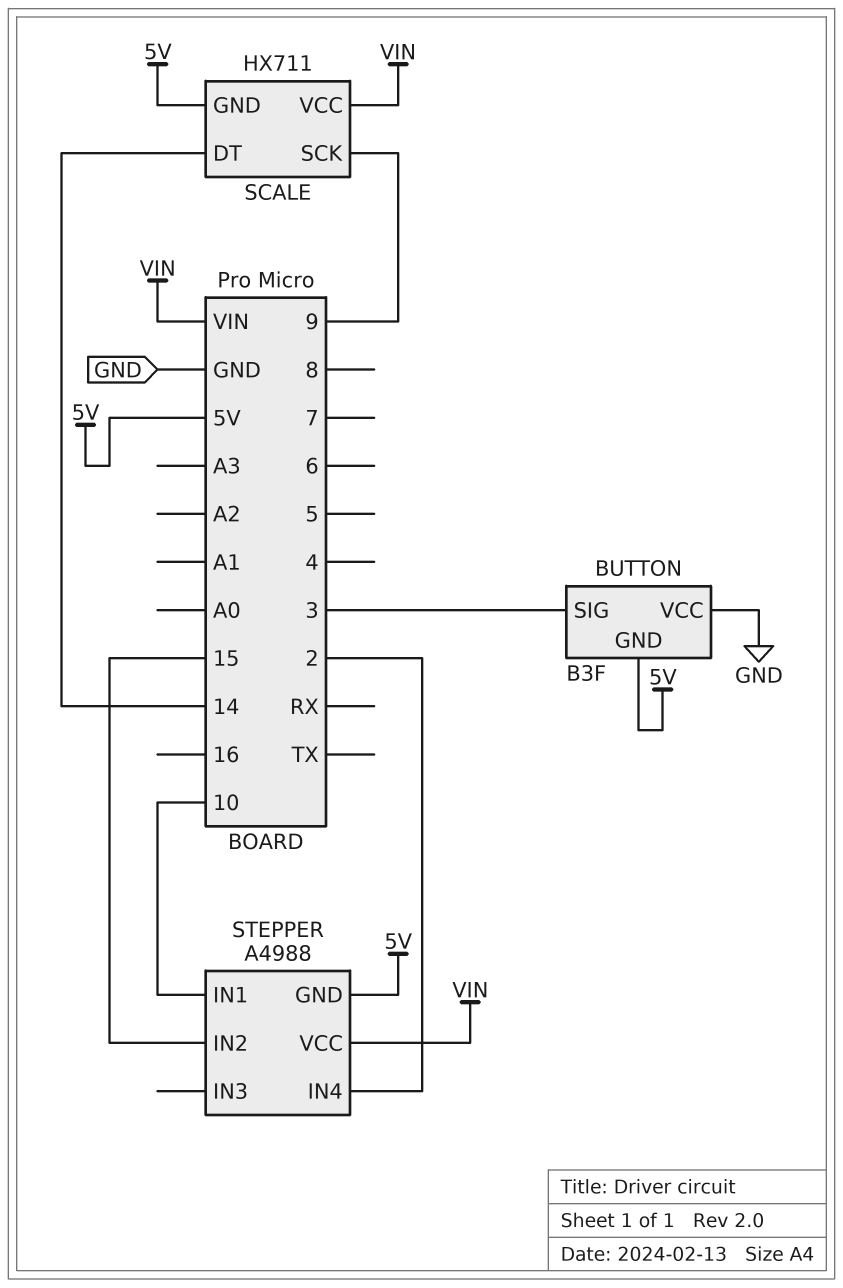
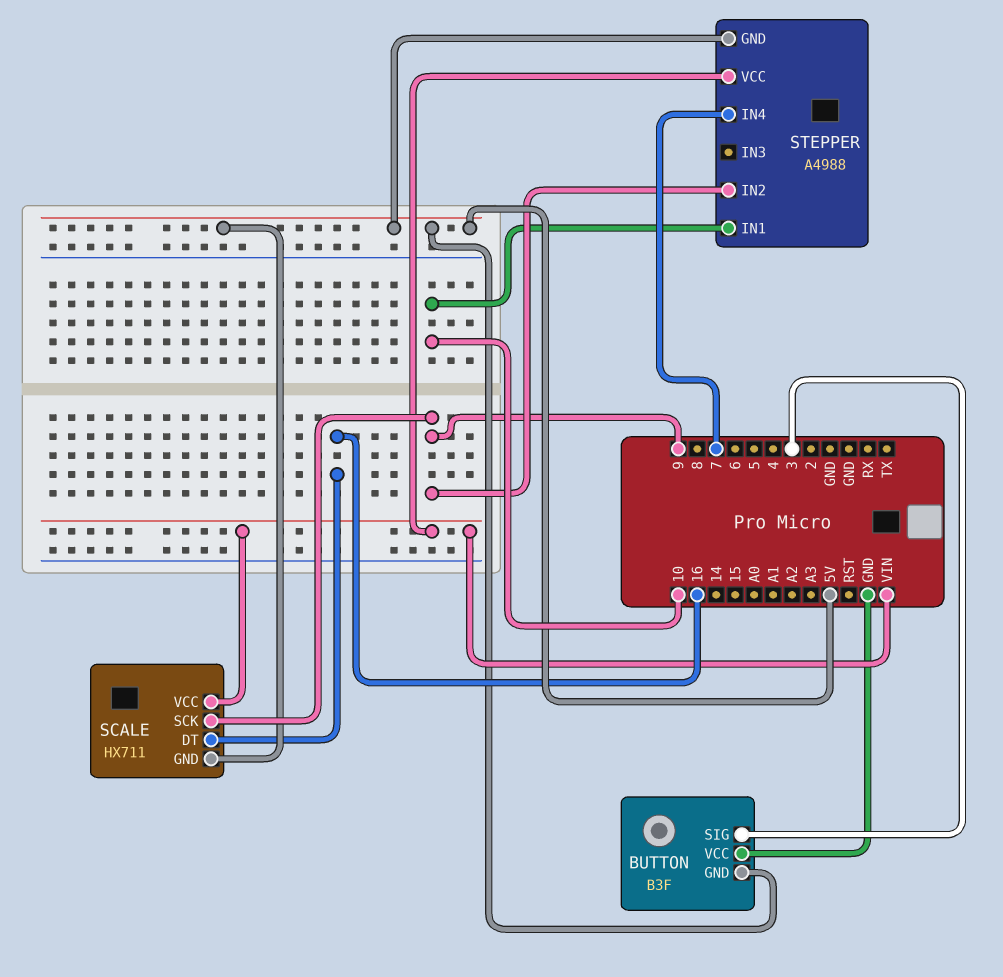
SCALE pin DT: 14 -> 16
STEPPER pin IN2: 15 -> 9
STEPPER pin IN4: 2 -> 7

